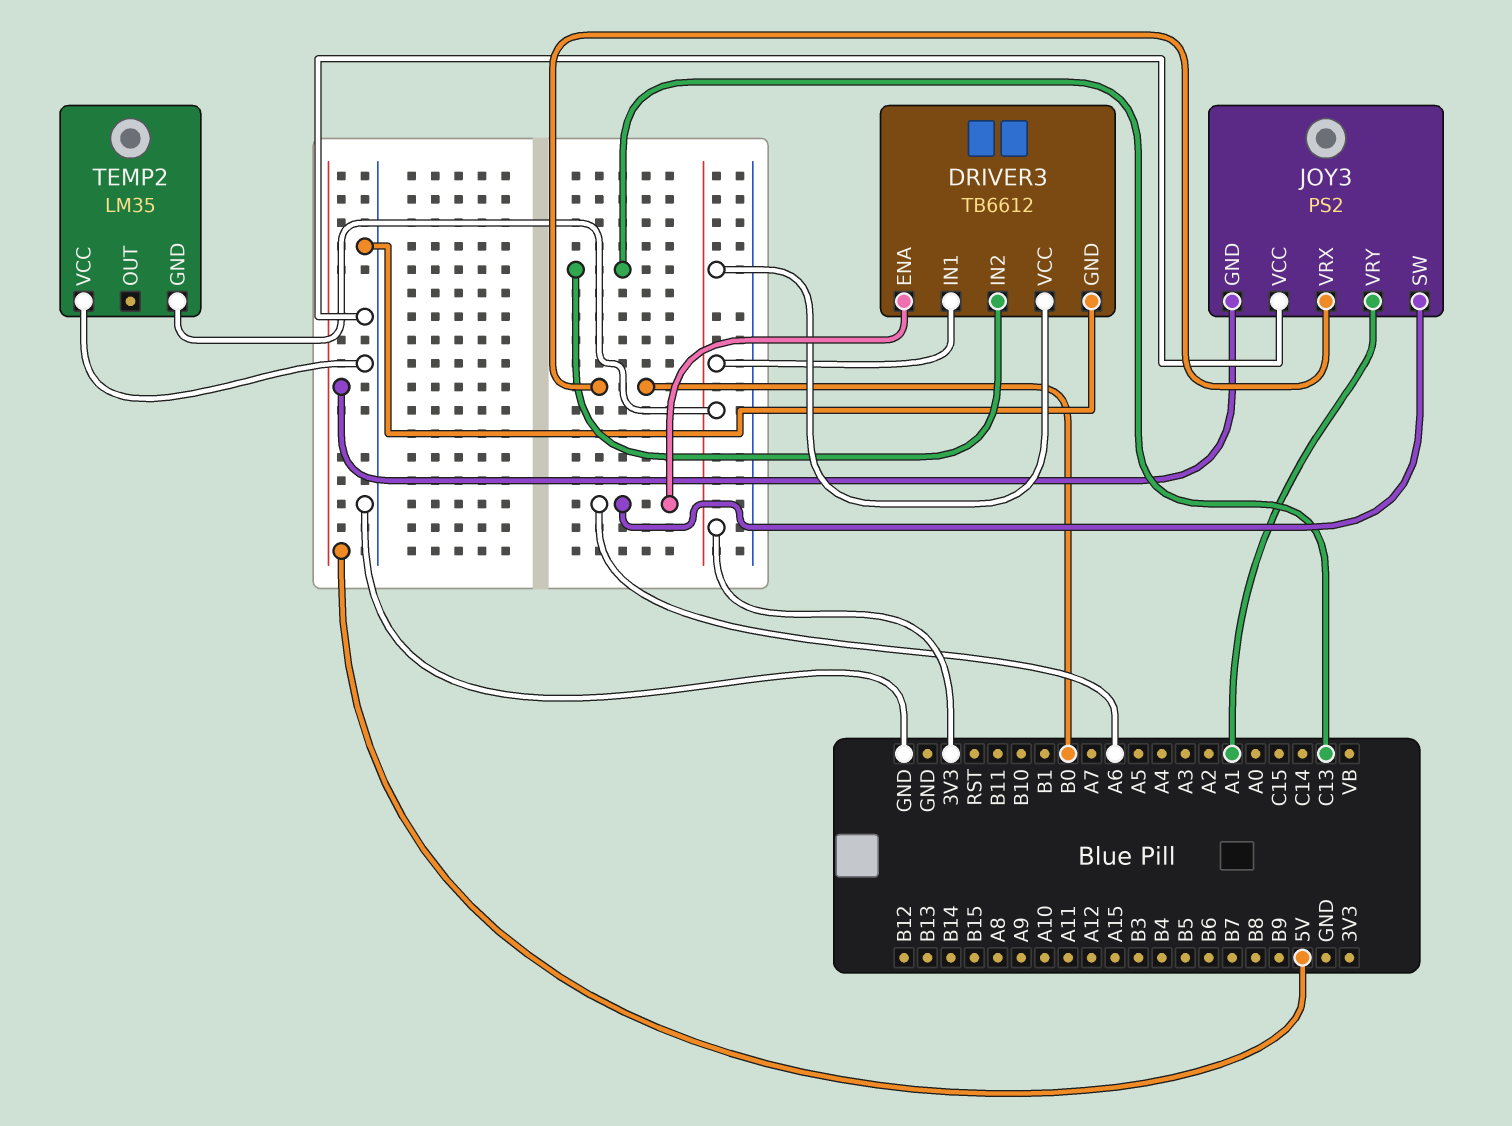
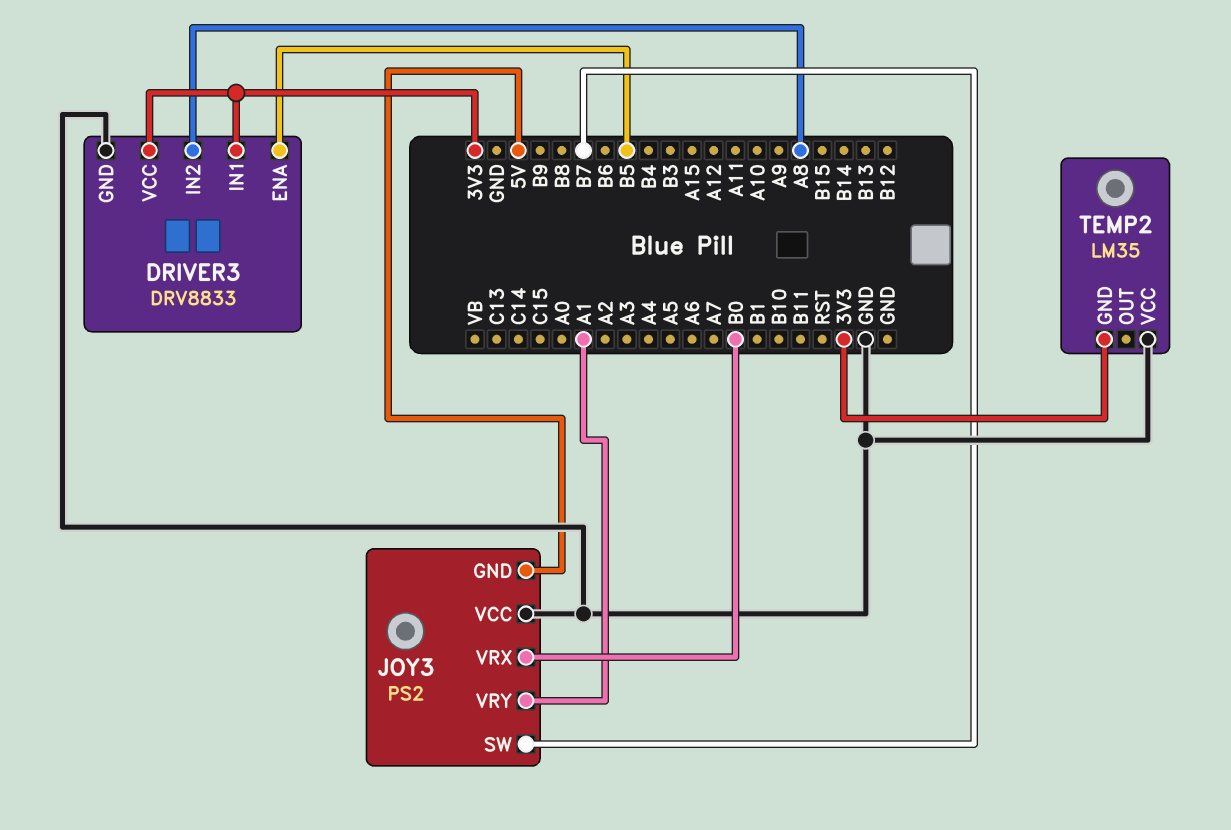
DRIVER3: TB6612 -> DRV8833
DRIVER3 pin ENA: A6 -> B5
DRIVER3 pin IN2: C13 -> A8
JOY3 pin SW: A6 -> B7

